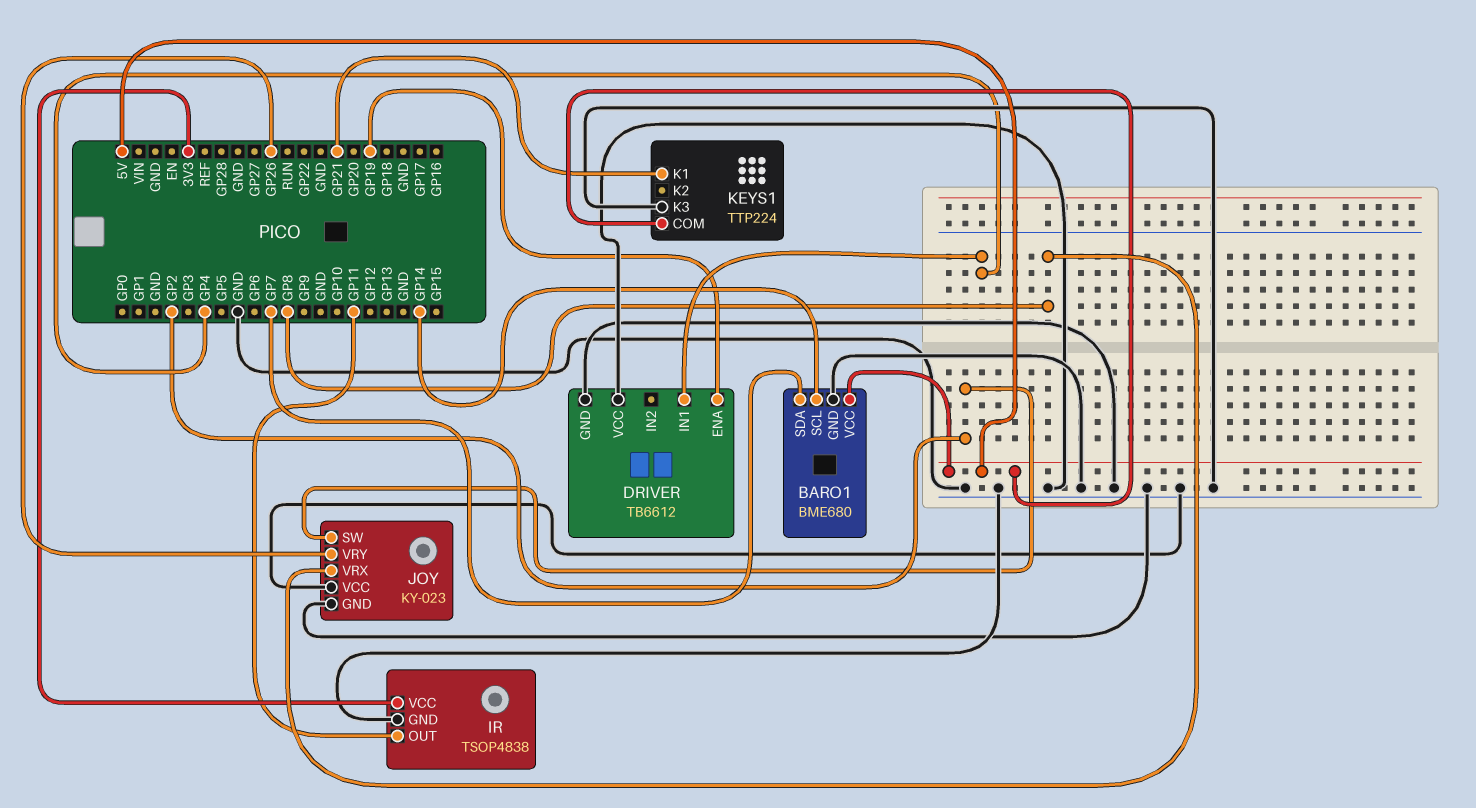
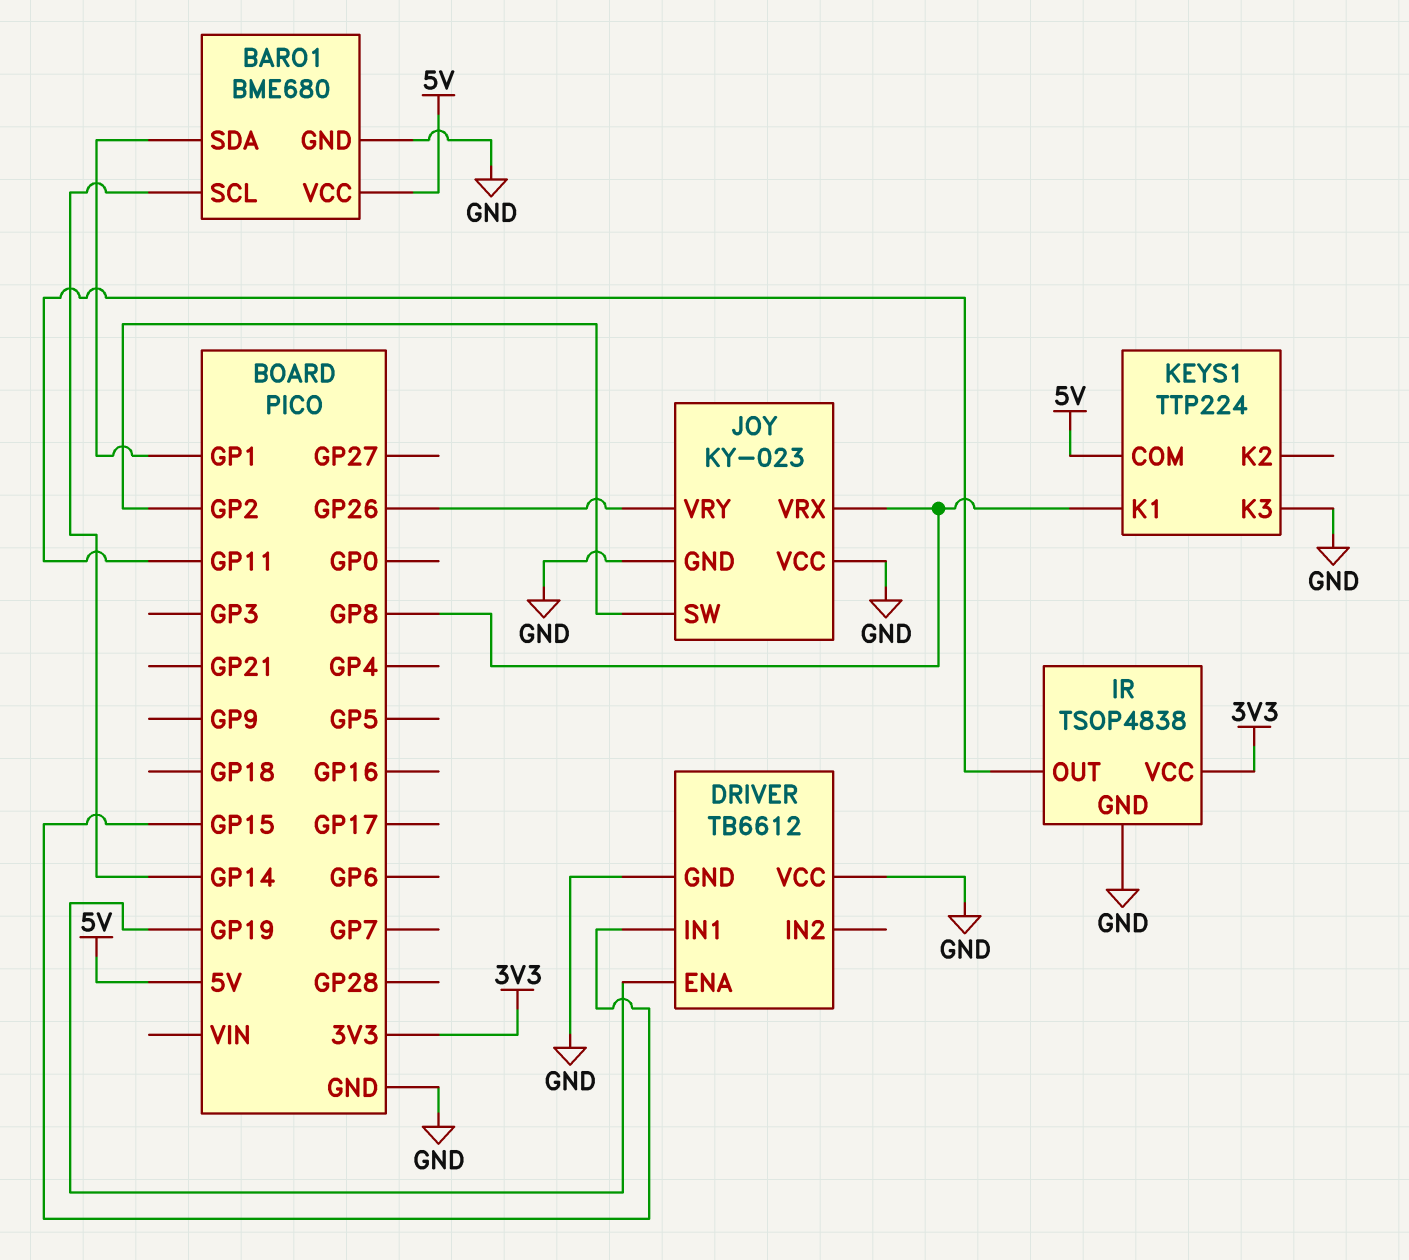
BARO1 pin SDA: GP7 -> GP1
DRIVER pin IN1: GP4 -> GP15
KEYS1 pin K1: GP21 -> GP8

